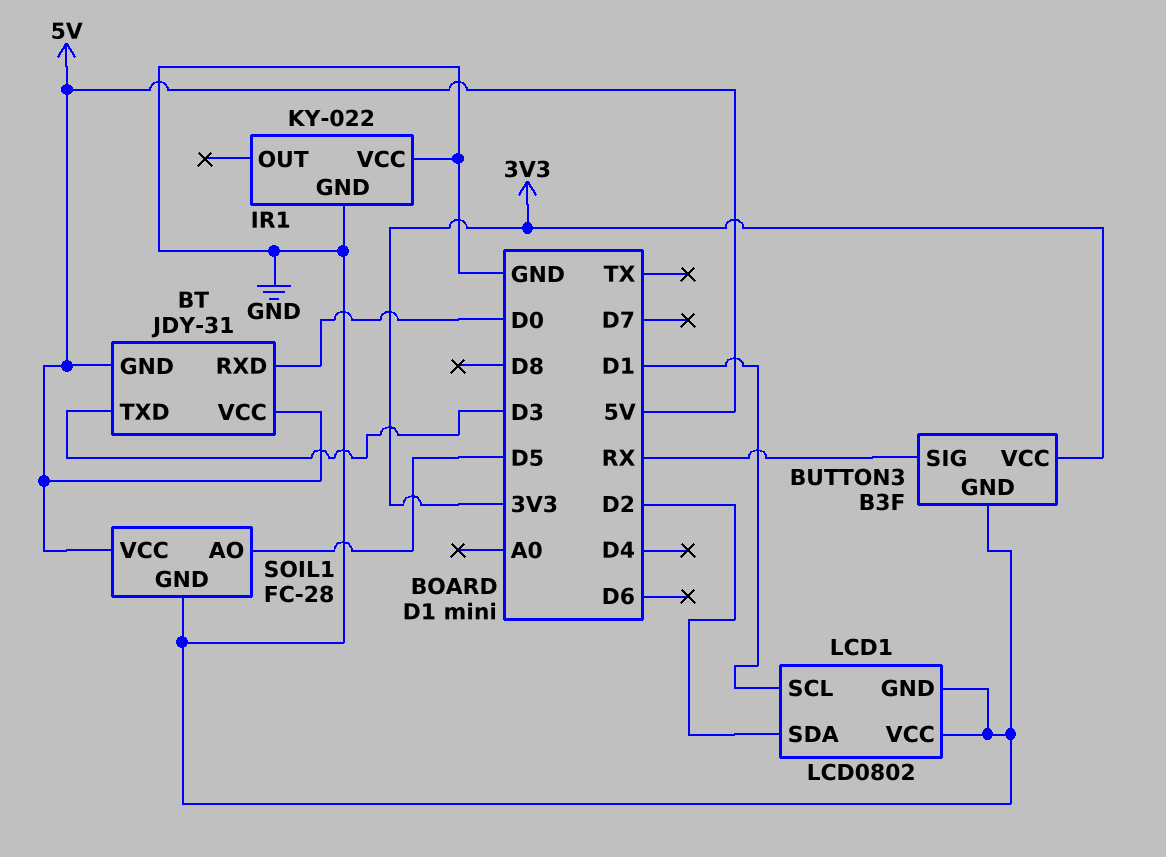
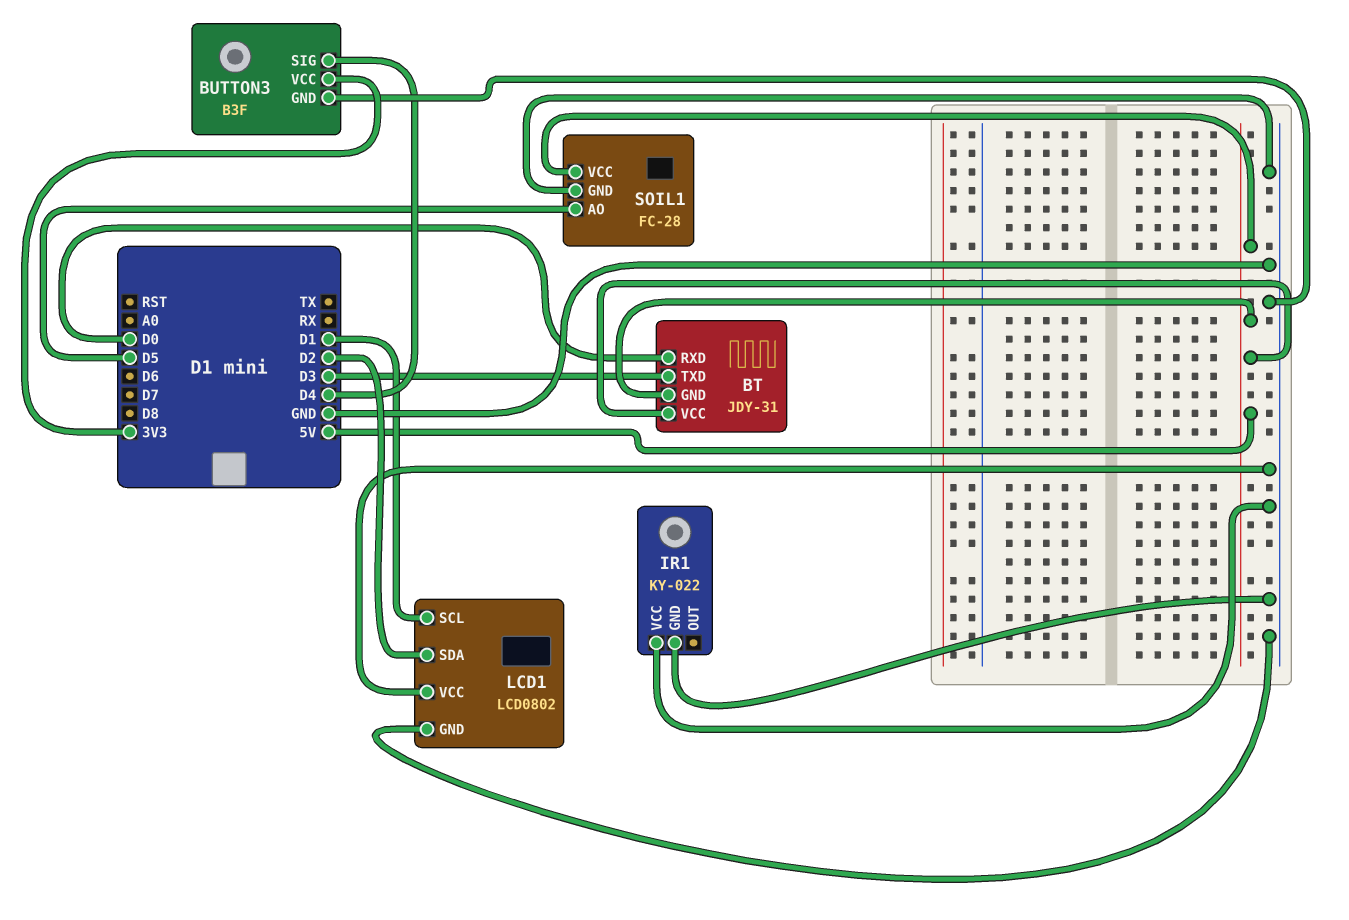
BUTTON3 pin SIG: RX -> D4

